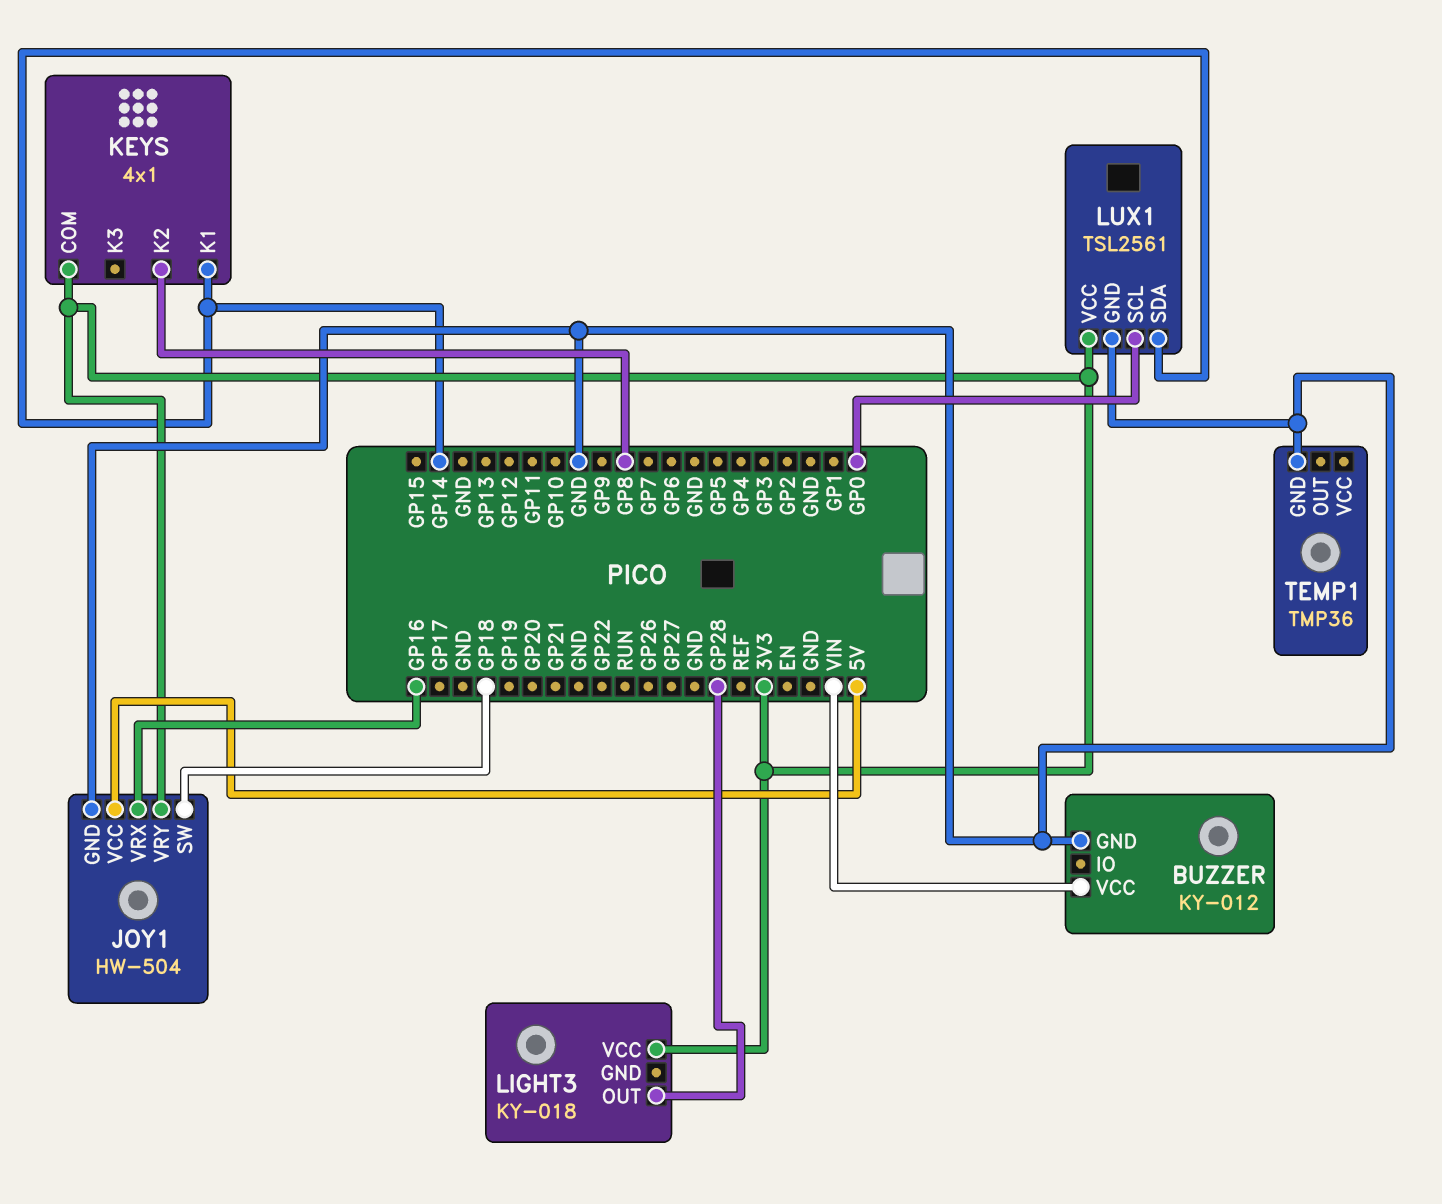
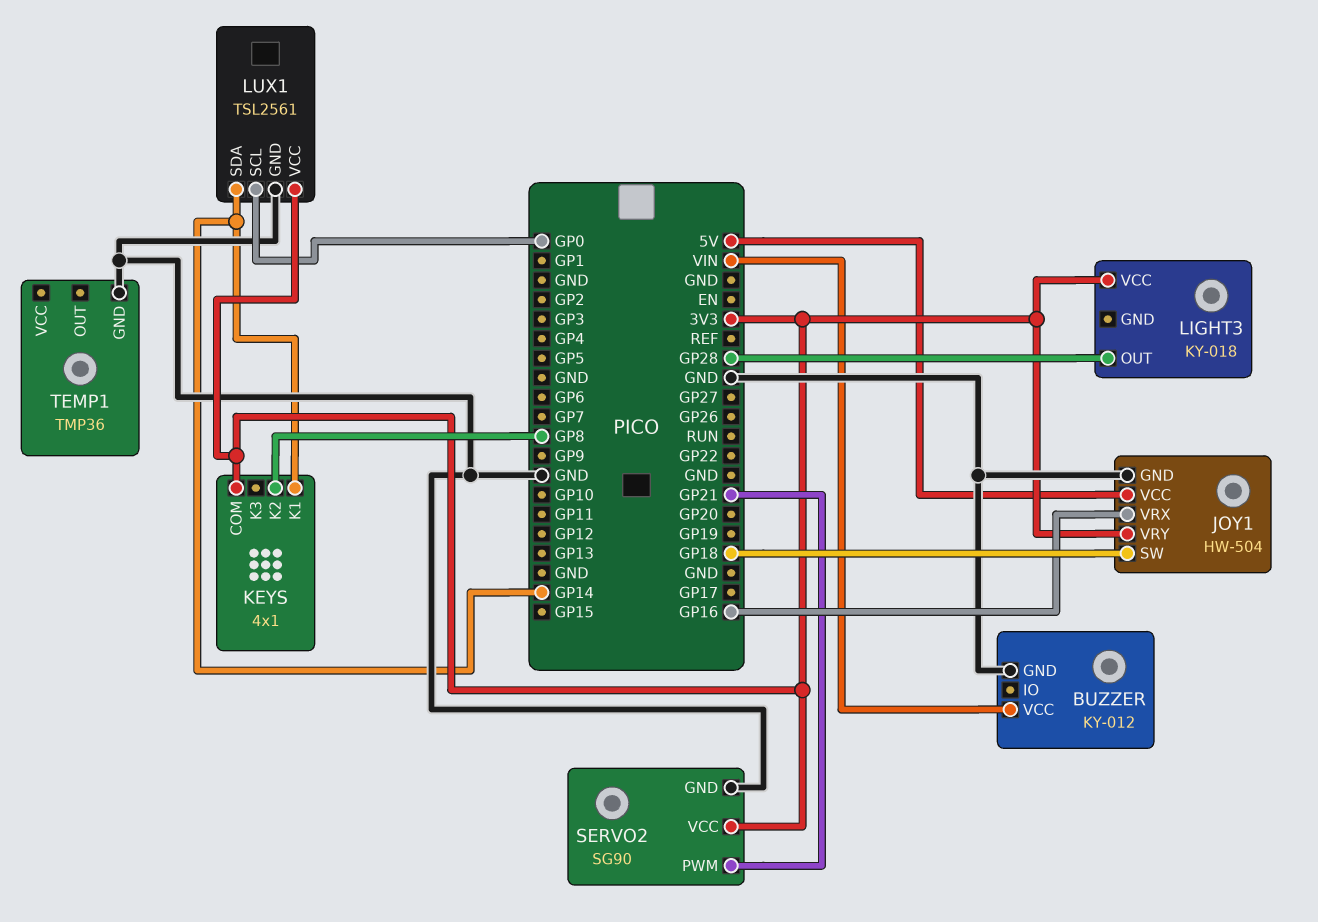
SERVO2: none -> SG90
SERVO2 pin GND: none -> GND
SERVO2 pin PWM: none -> GP21
SERVO2 pin VCC: none -> 3V3

